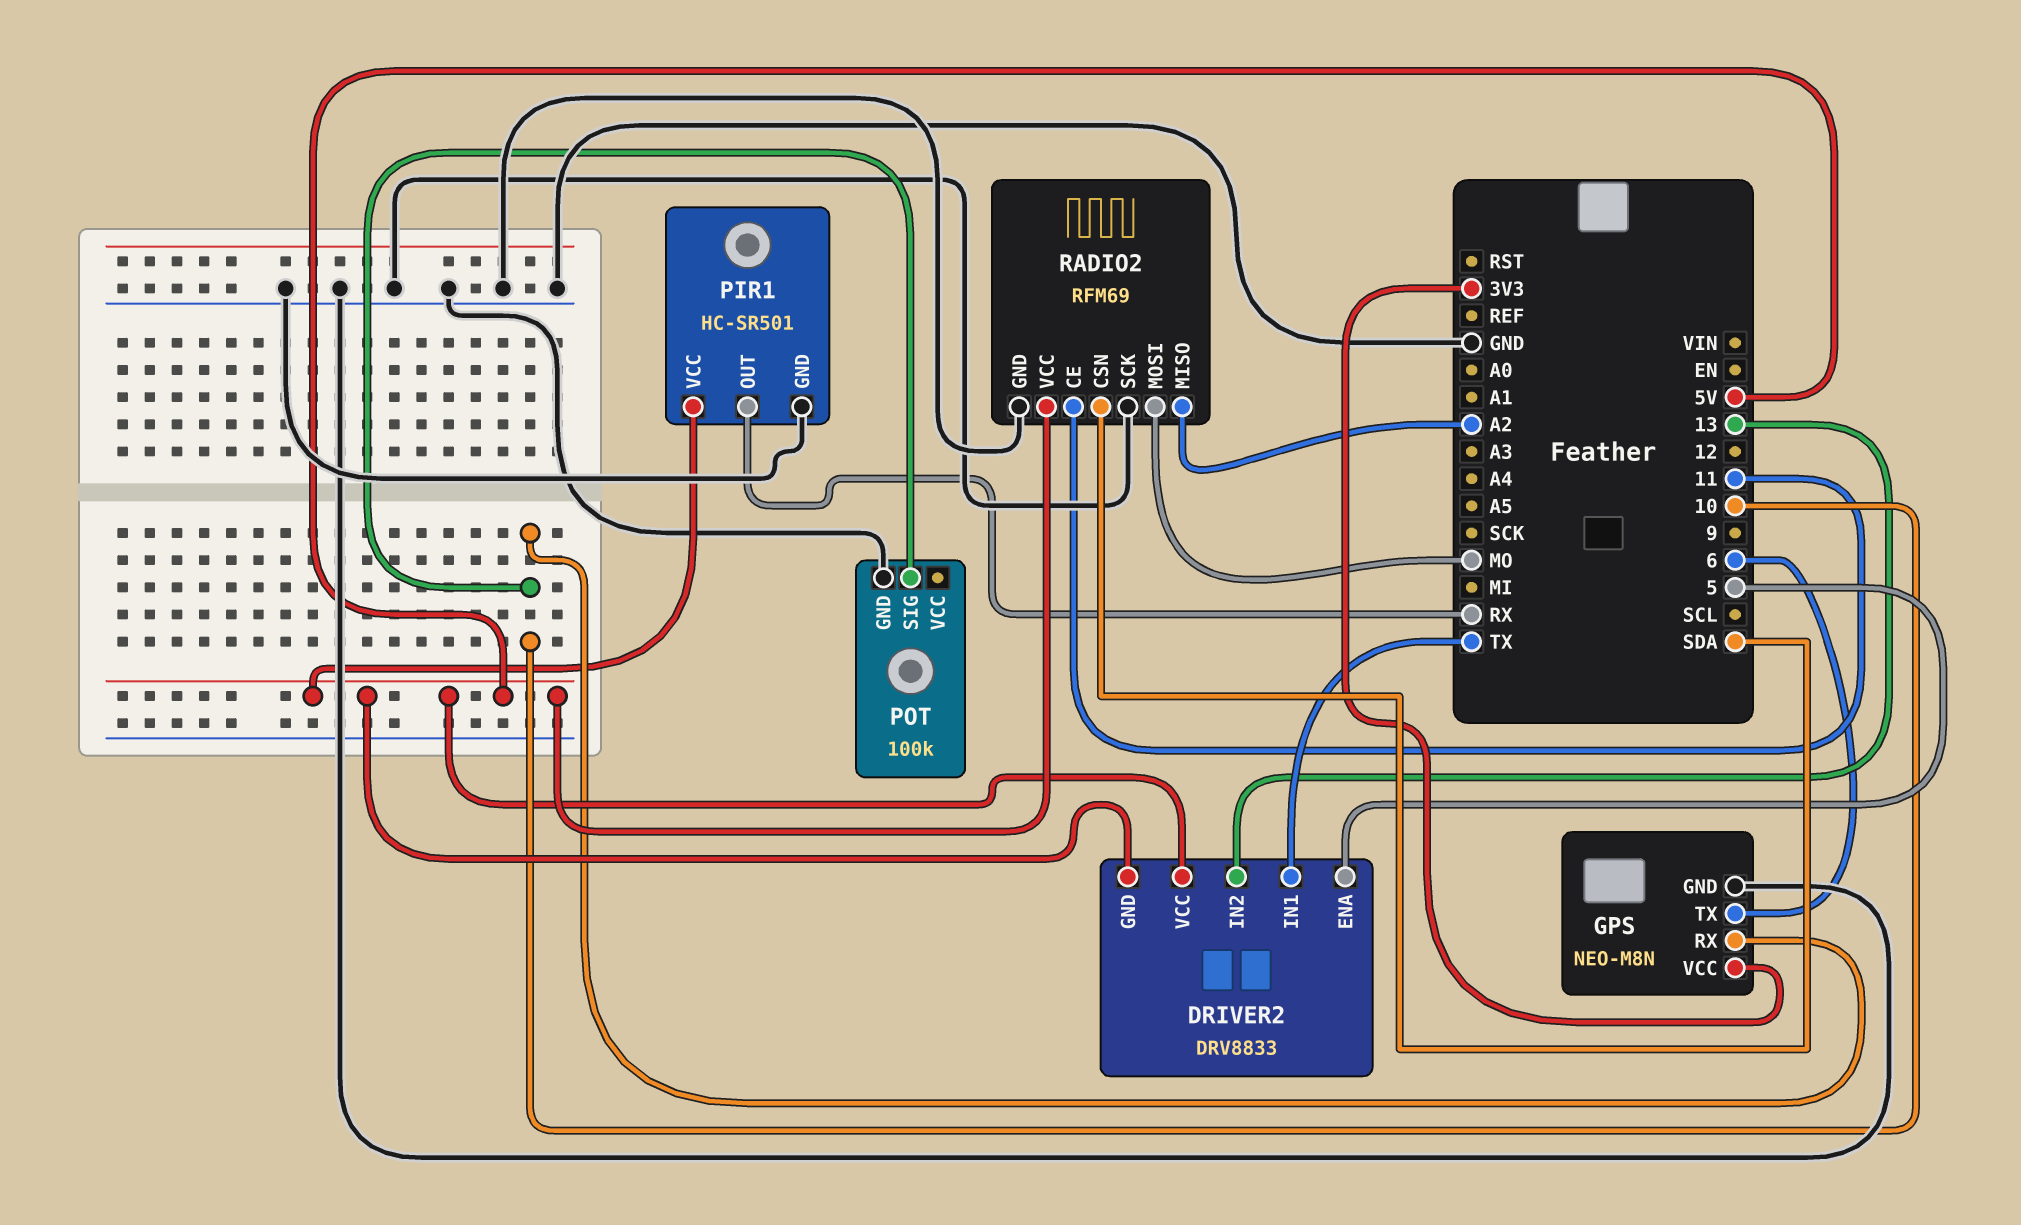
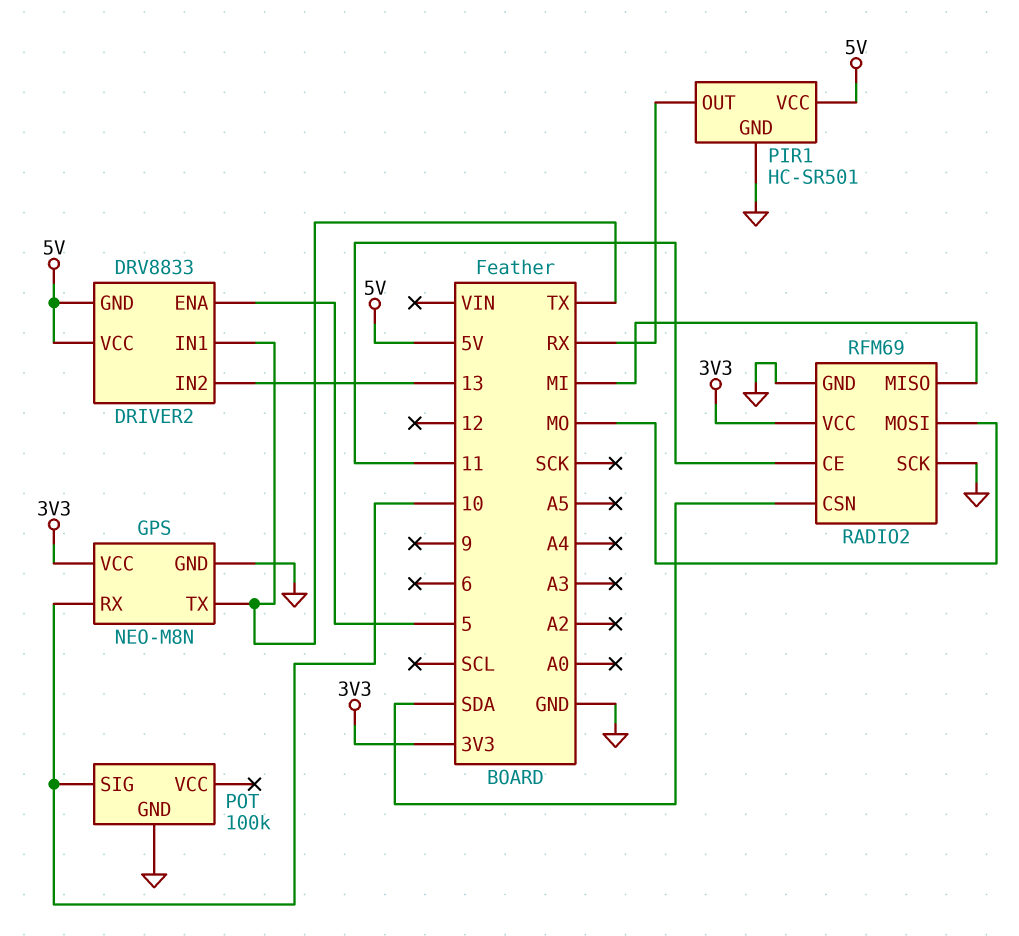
GPS pin TX: 6 -> TX
RADIO2 pin MISO: A2 -> MI
RADIO2 pin VCC: 5V -> 3V3

